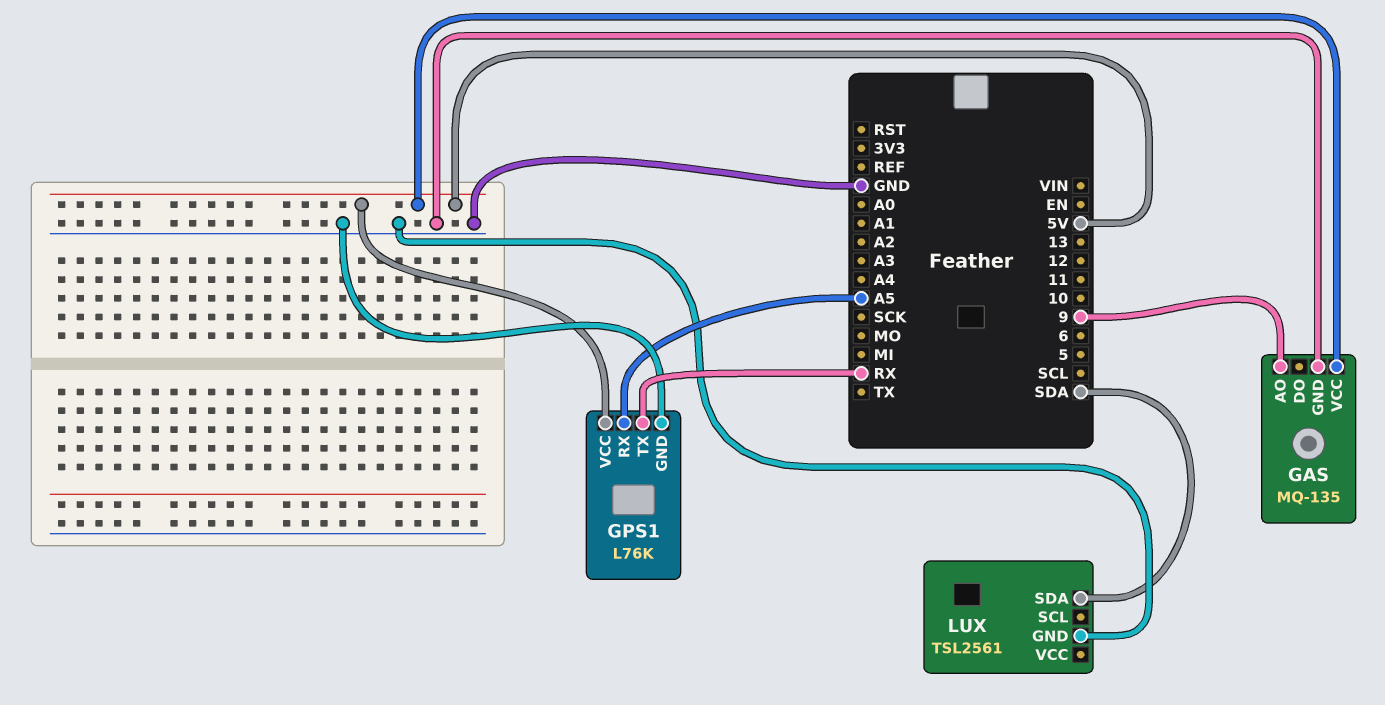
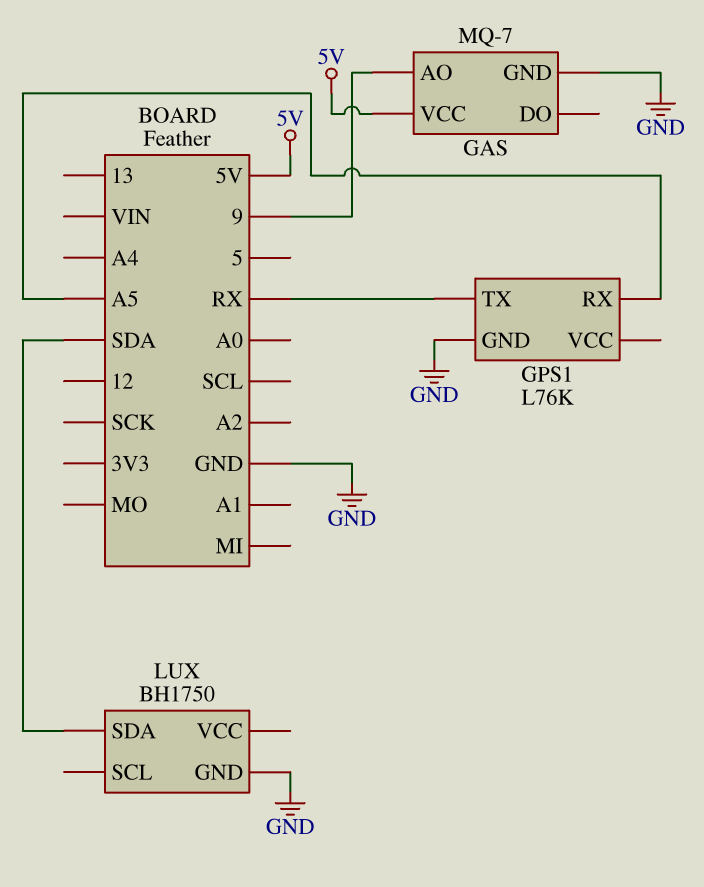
GAS: MQ-135 -> MQ-7
GPS1 pin VCC: 5V -> none
LUX: TSL2561 -> BH1750

